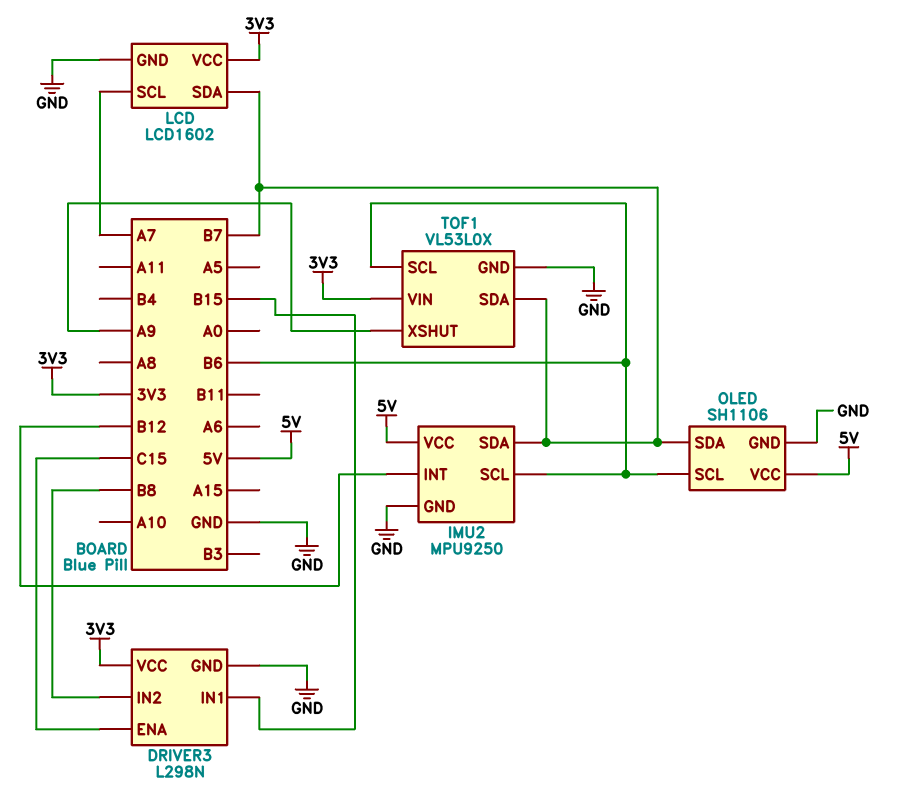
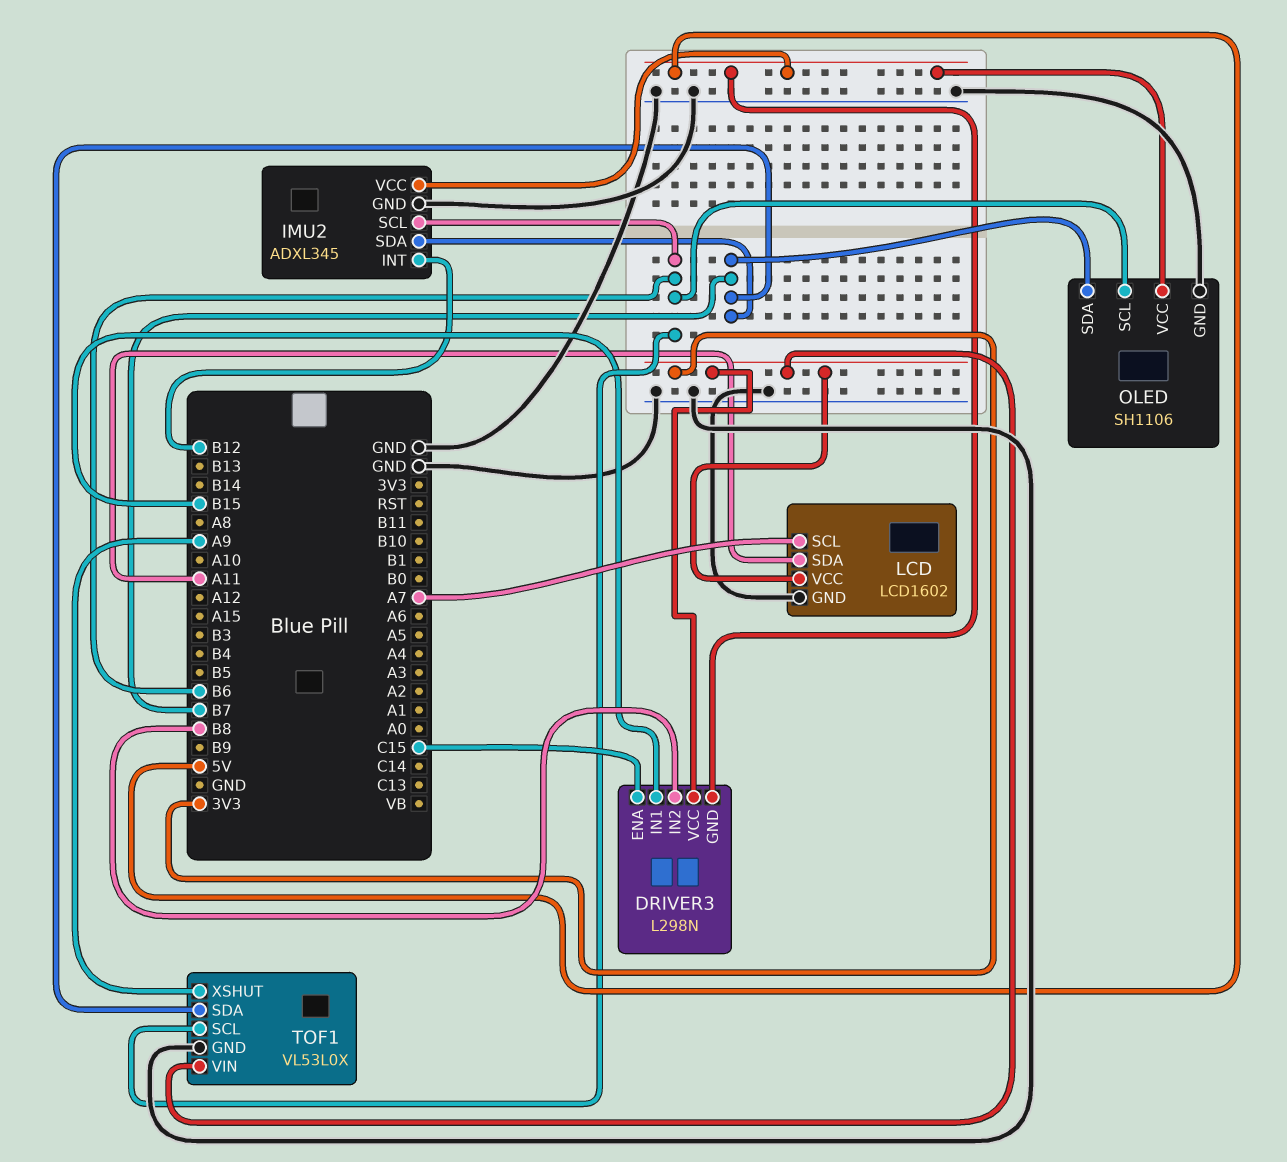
DRIVER3 pin GND: GND -> 5V
IMU2: MPU9250 -> ADXL345
LCD pin SDA: B7 -> A11

